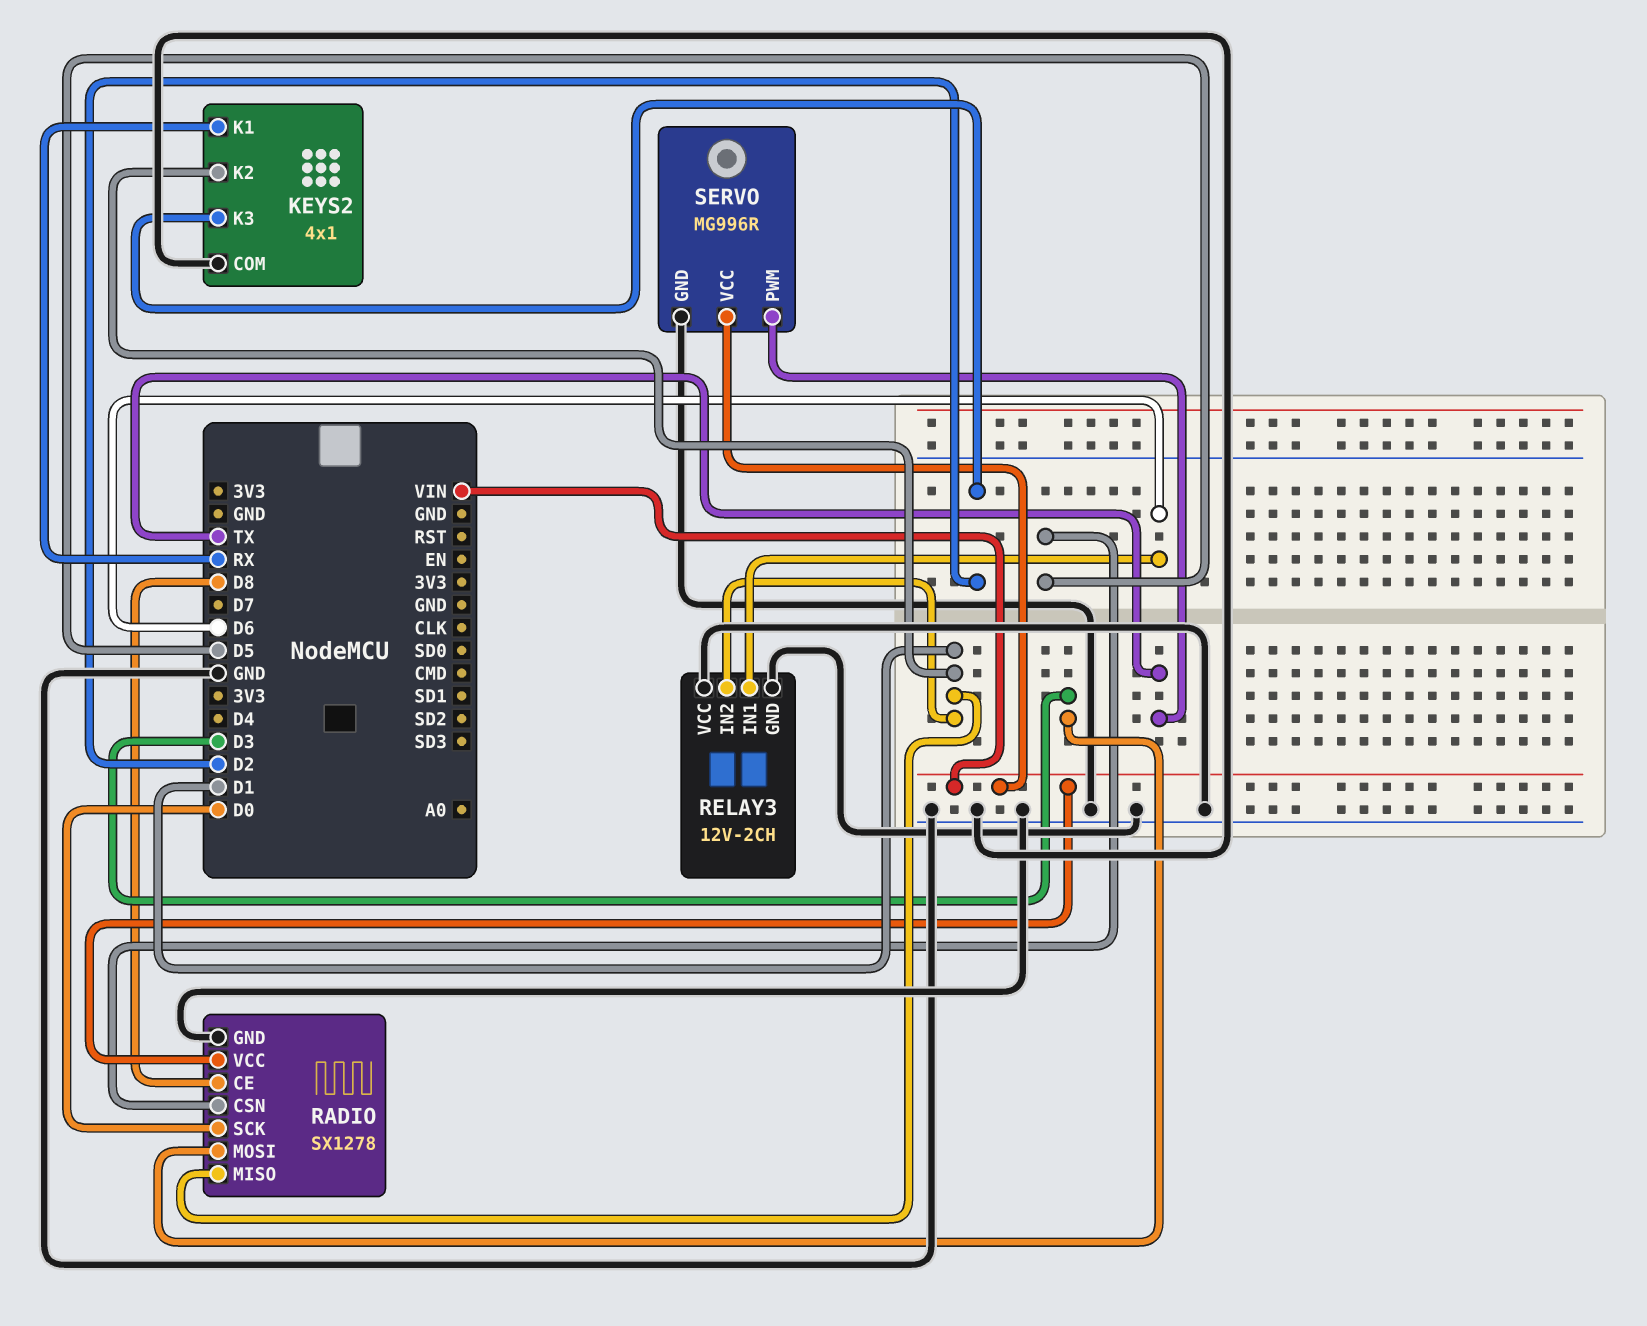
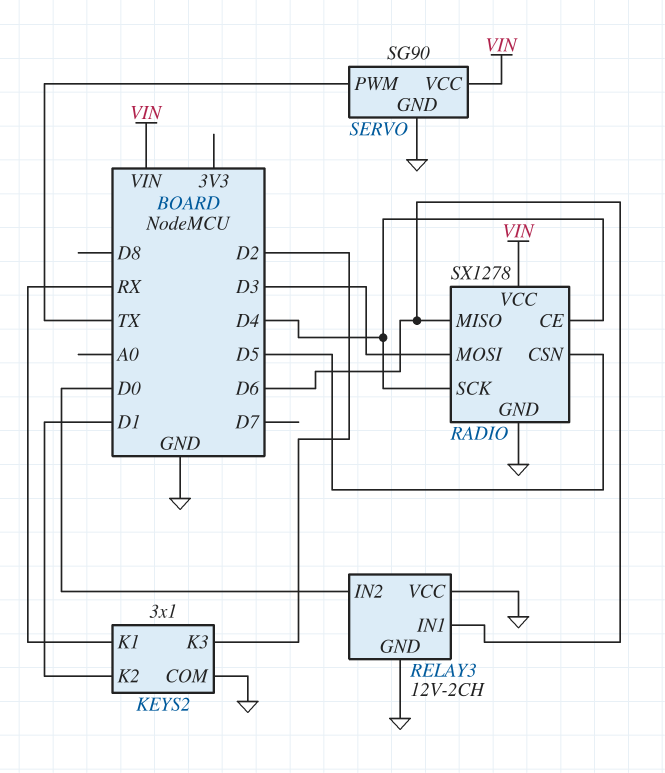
KEYS2: 4x1 -> 3x1
RADIO pin CE: D8 -> D4
RADIO pin MISO: D1 -> D6
RADIO pin SCK: D0 -> D4
RELAY3 pin IN2: D1 -> D0
SERVO: MG996R -> SG90

